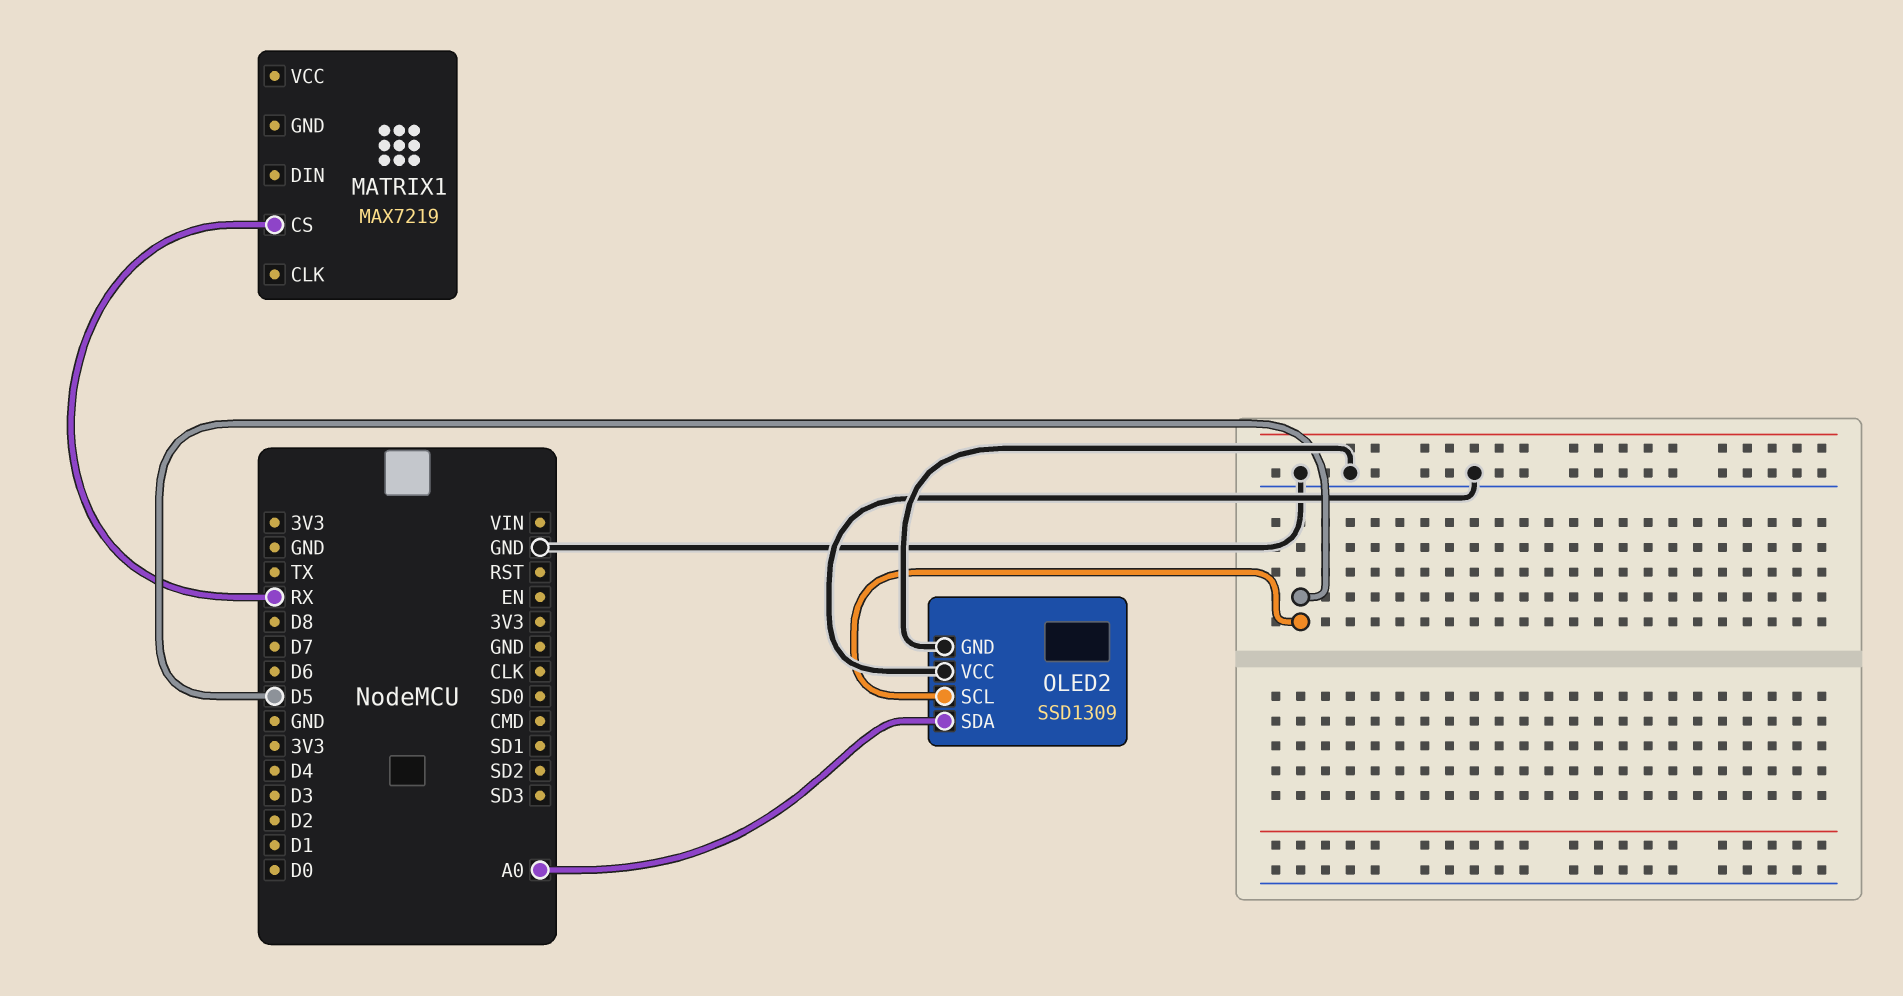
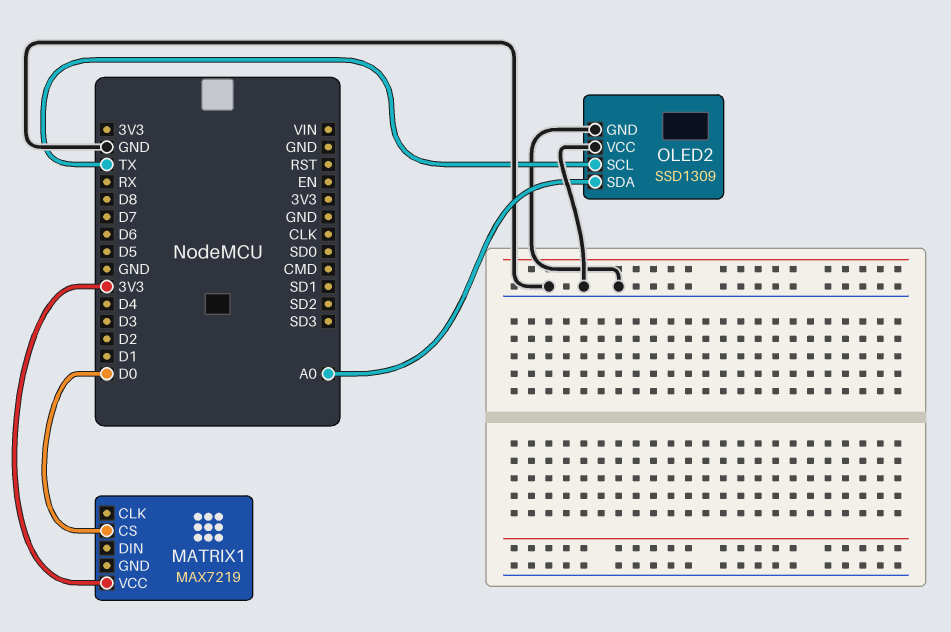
MATRIX1 pin CS: RX -> D0
MATRIX1 pin VCC: none -> 3V3
OLED2 pin SCL: D5 -> TX

